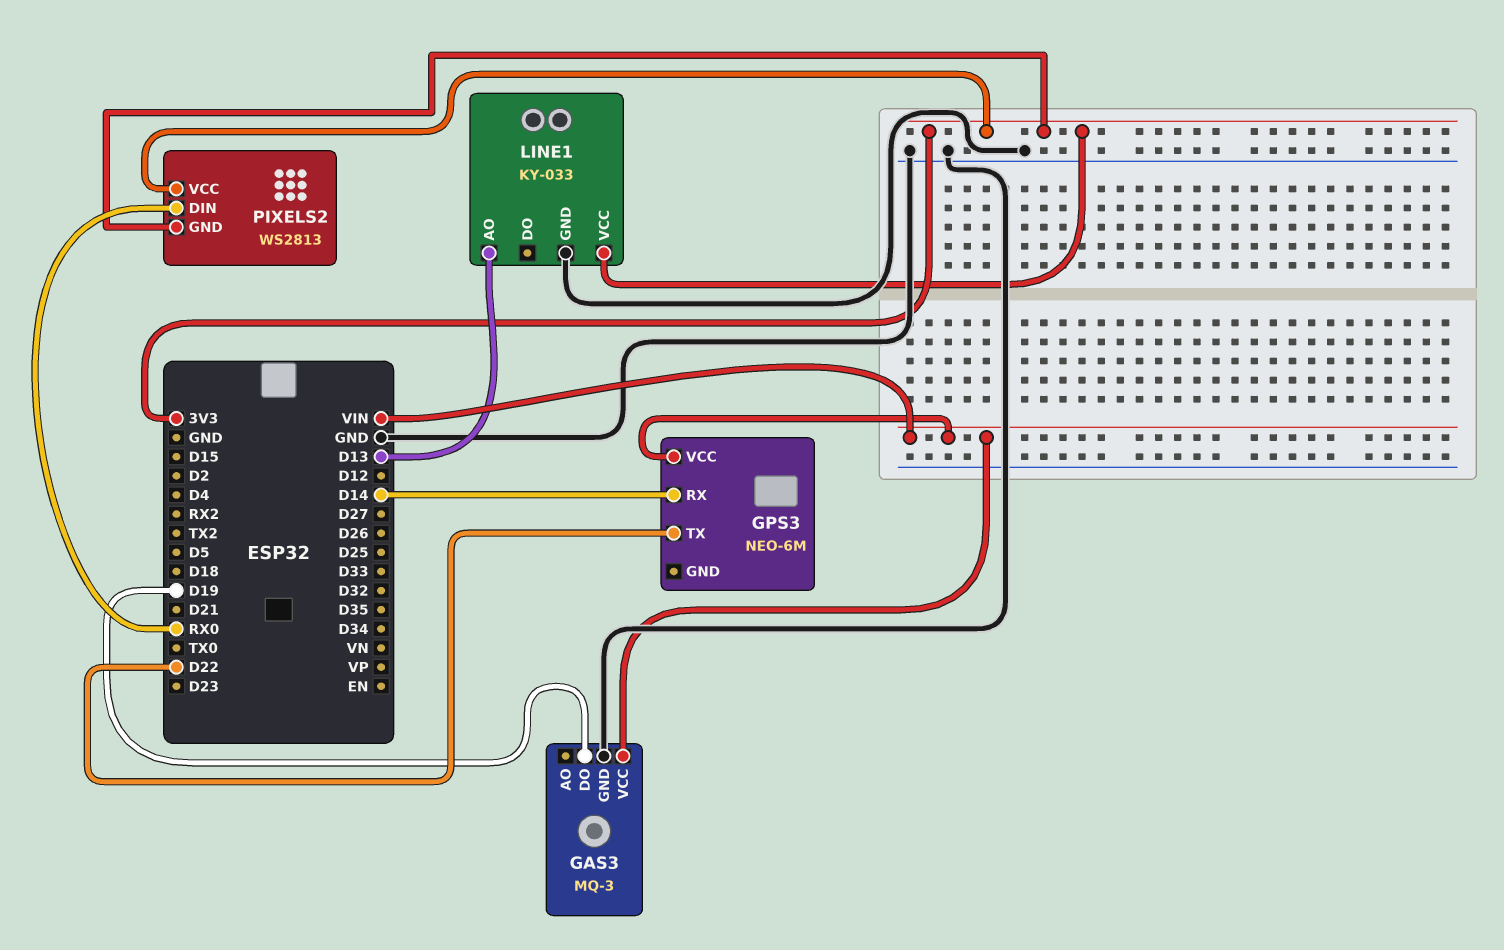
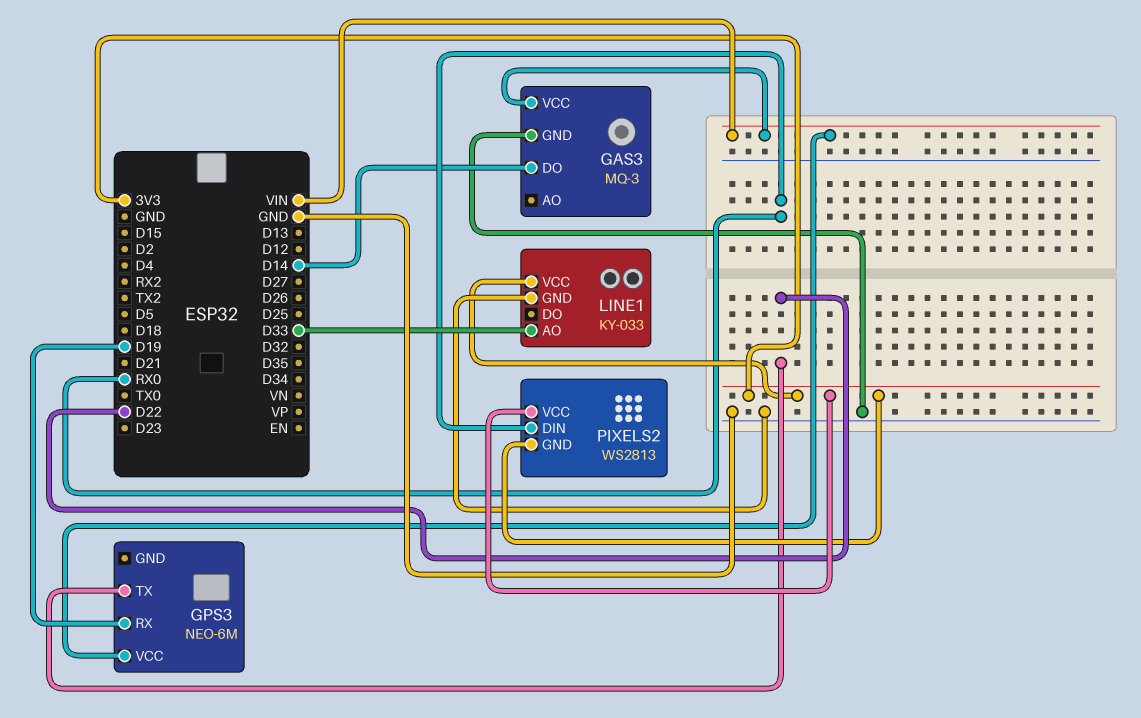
GAS3 pin DO: D19 -> D14
GPS3 pin RX: D14 -> D19
LINE1 pin AO: D13 -> D33

